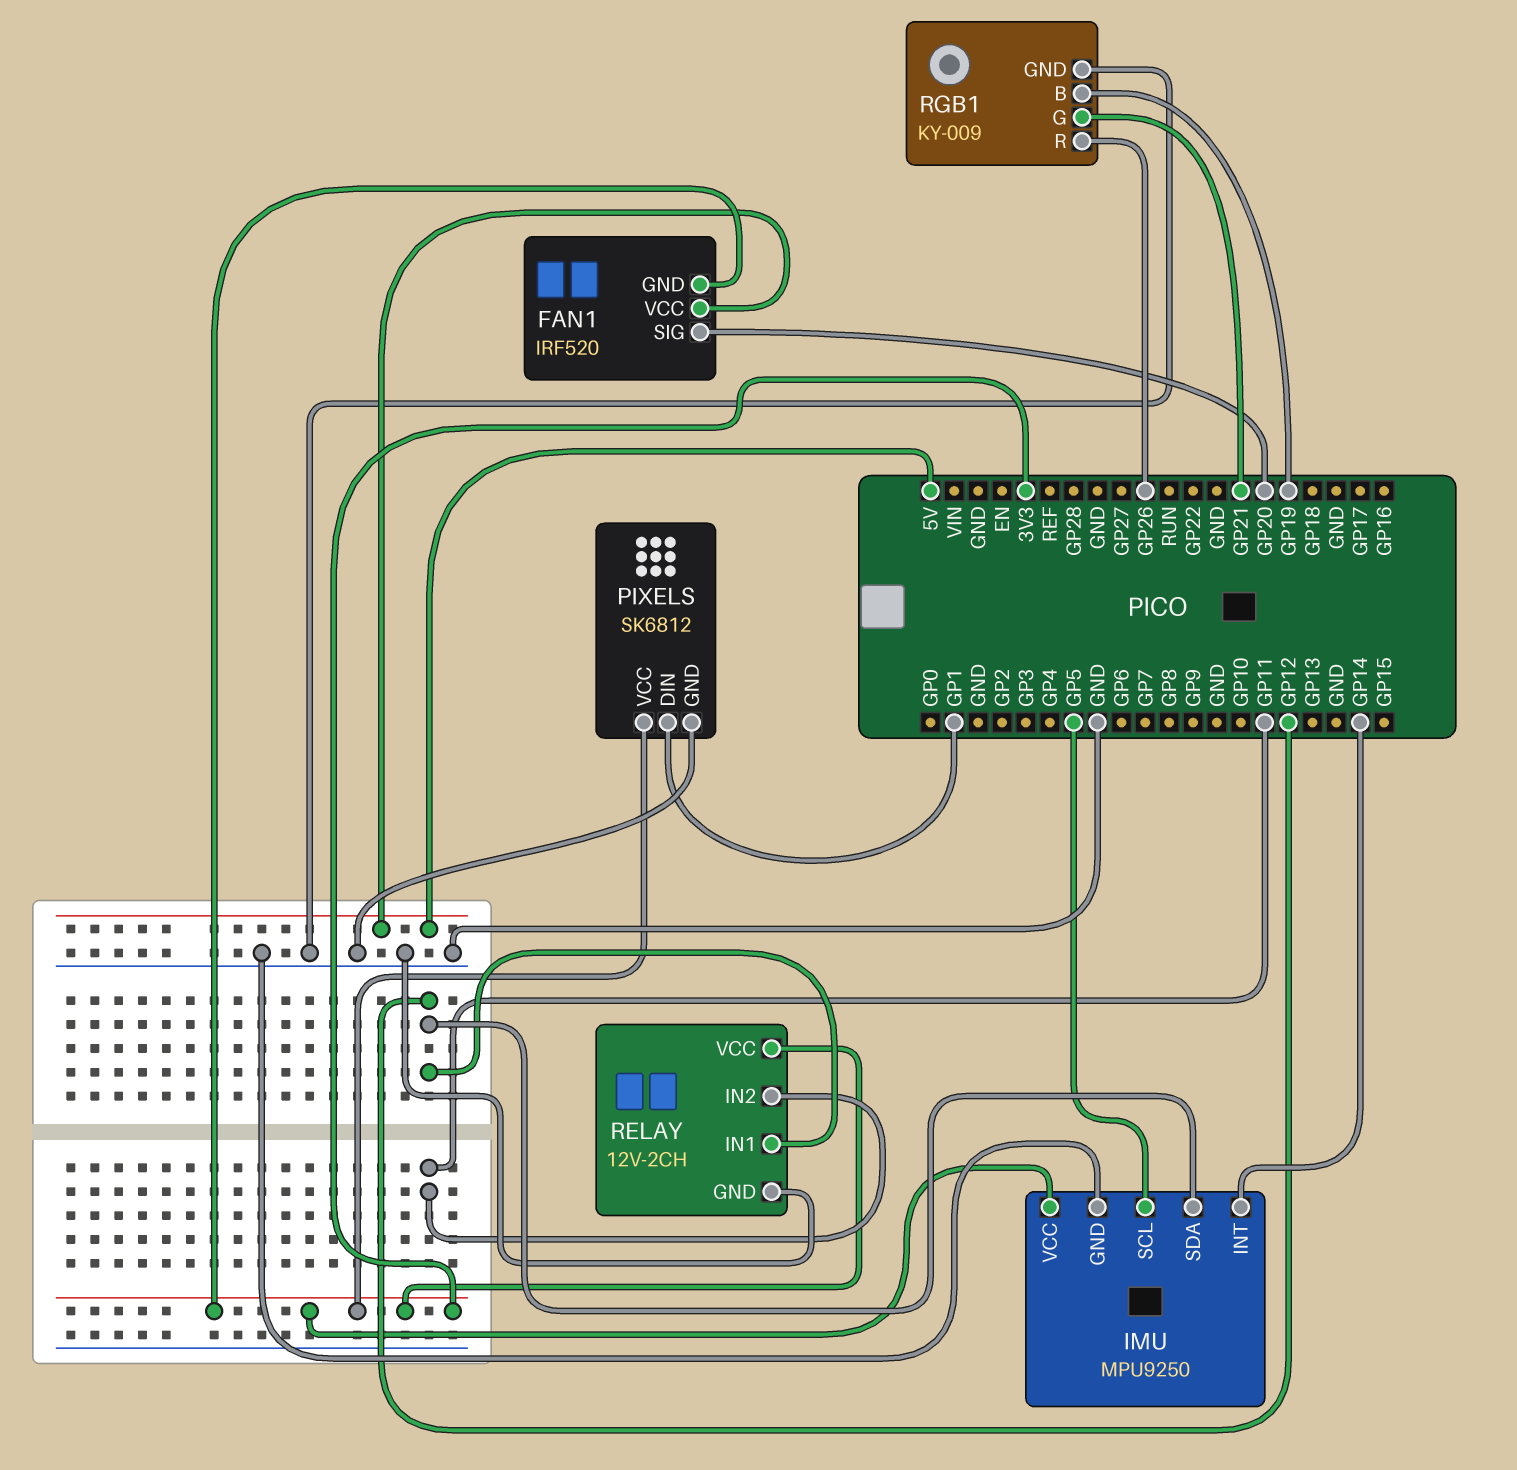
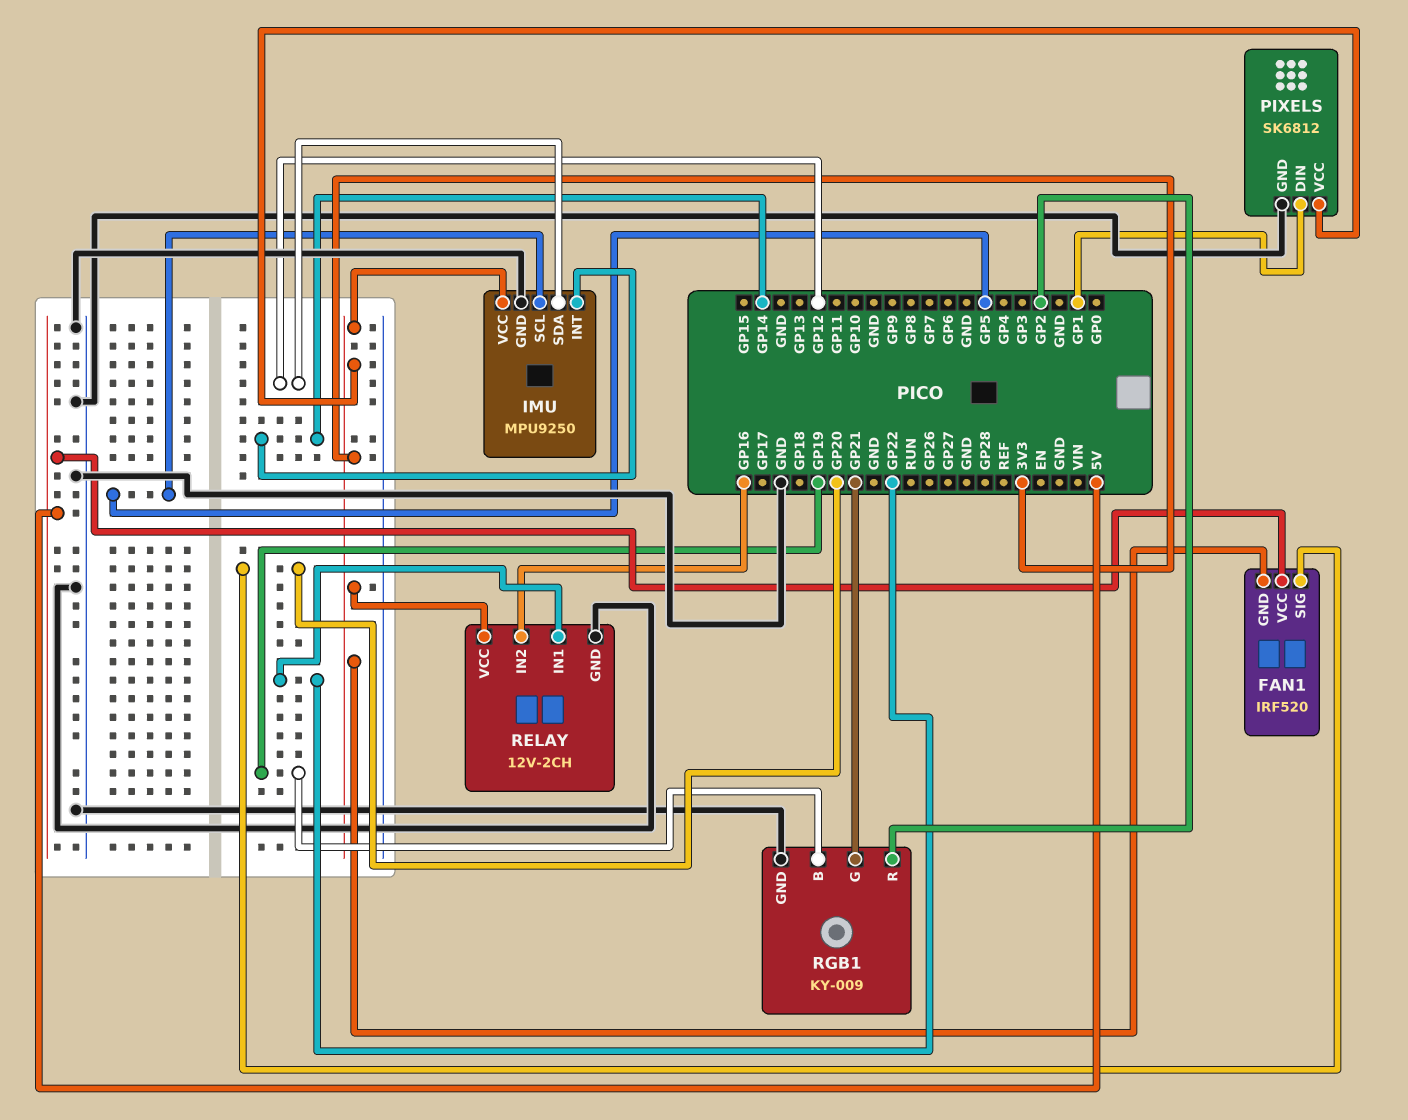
RELAY pin IN1: GP12 -> GP22
RELAY pin IN2: GP11 -> GP16
RGB1 pin R: GP26 -> GP2

